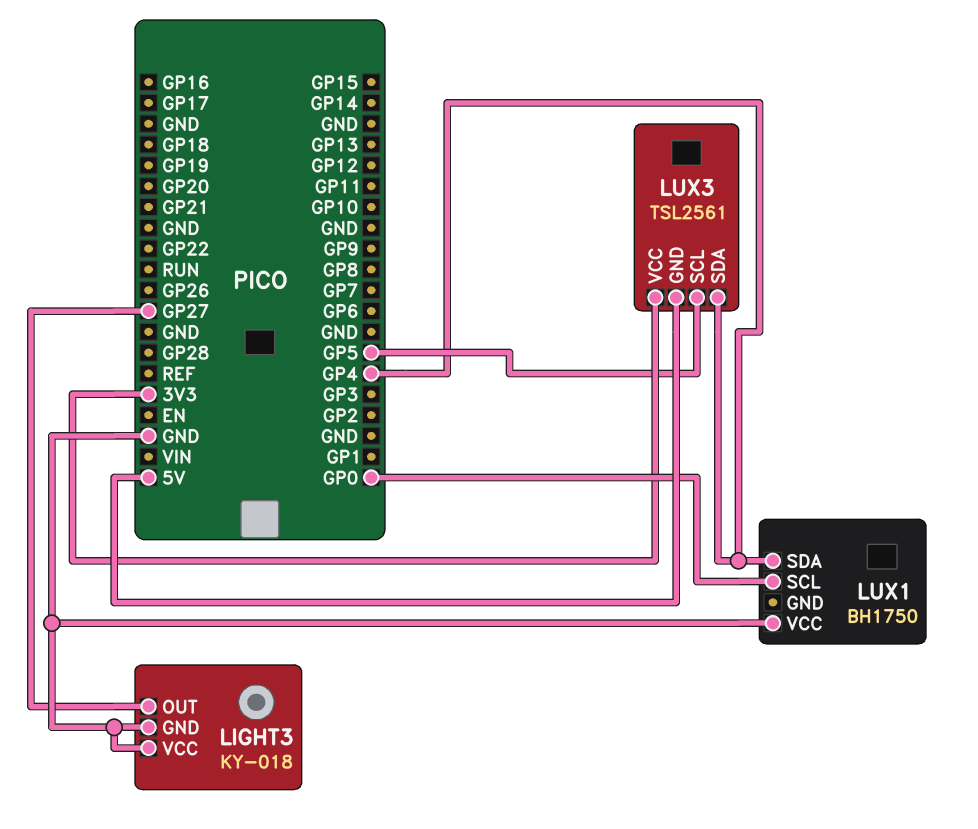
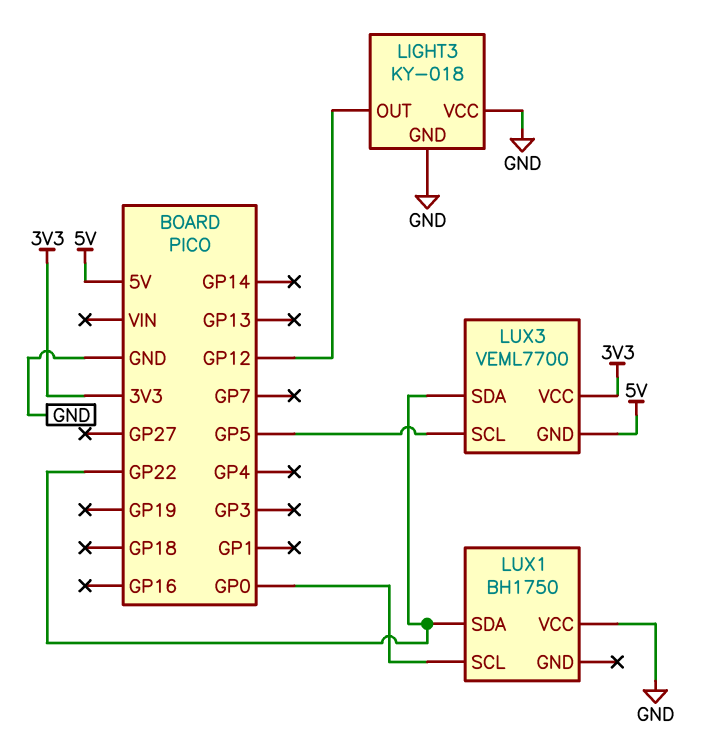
LIGHT3 pin OUT: GP27 -> GP12
LUX1 pin SDA: GP4 -> GP22
LUX3: TSL2561 -> VEML7700
LUX3 pin SDA: GP4 -> GP22

